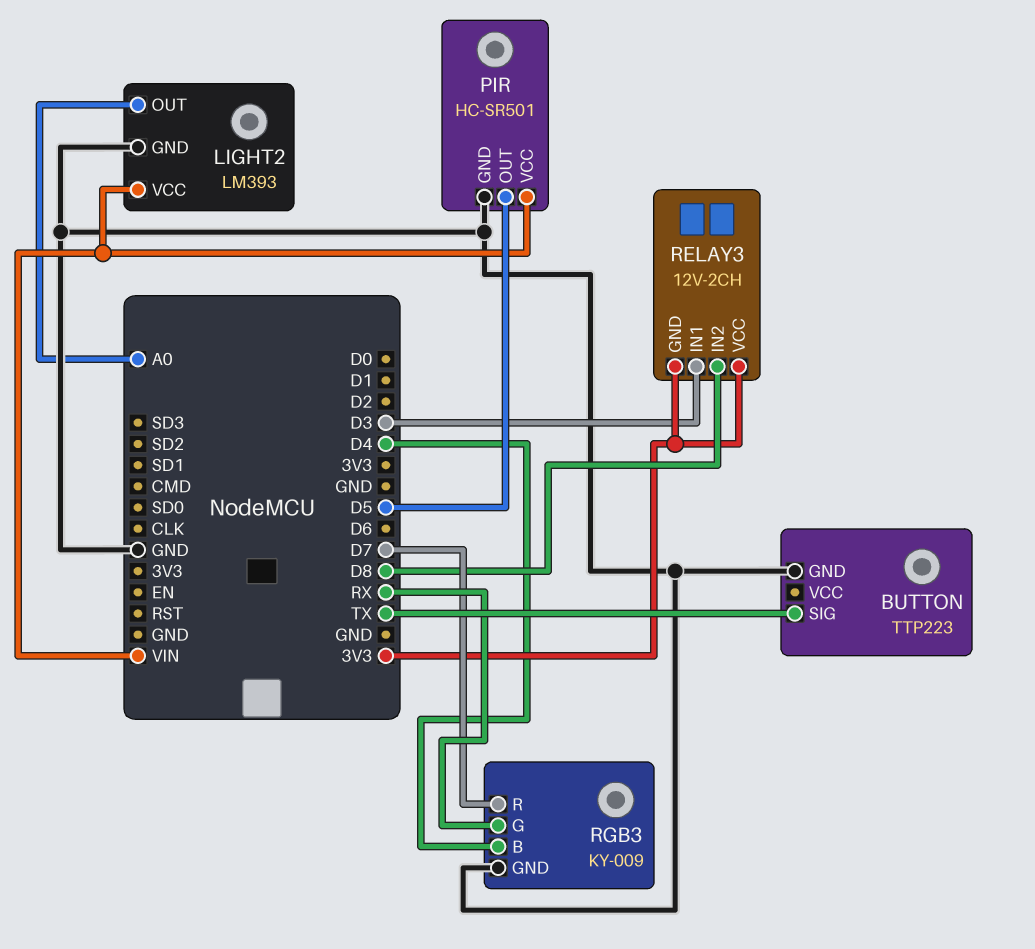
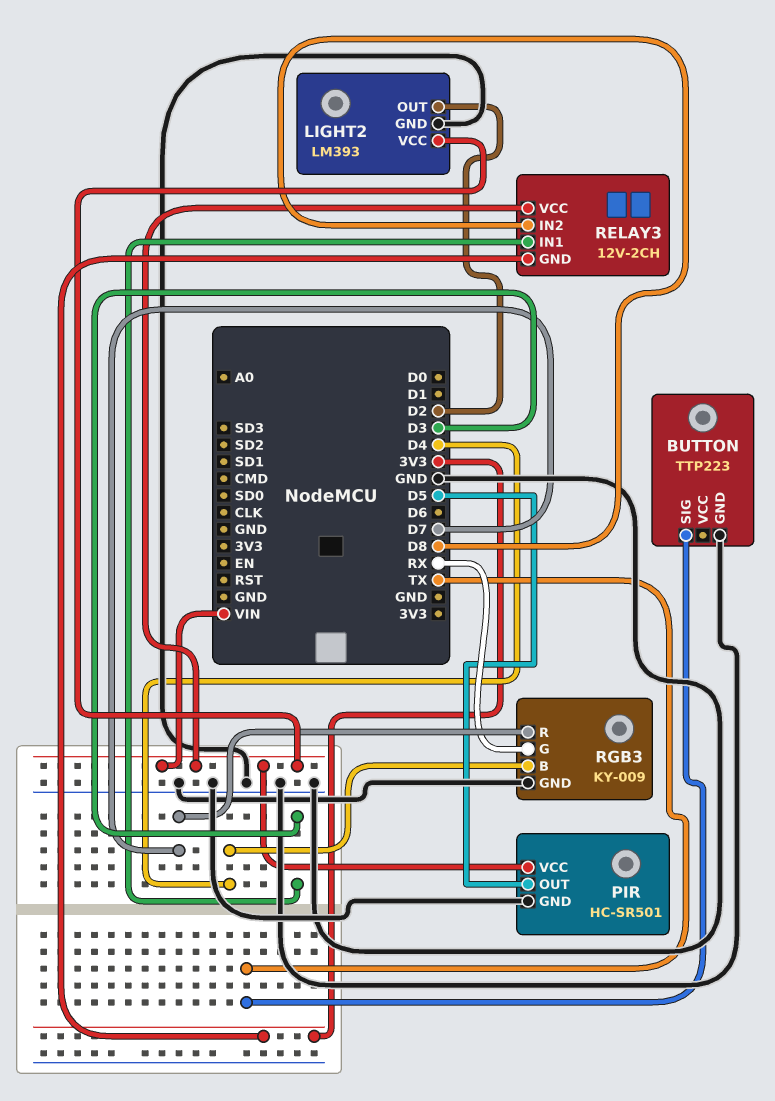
LIGHT2 pin OUT: A0 -> D2
RELAY3 pin VCC: 3V3 -> VIN

